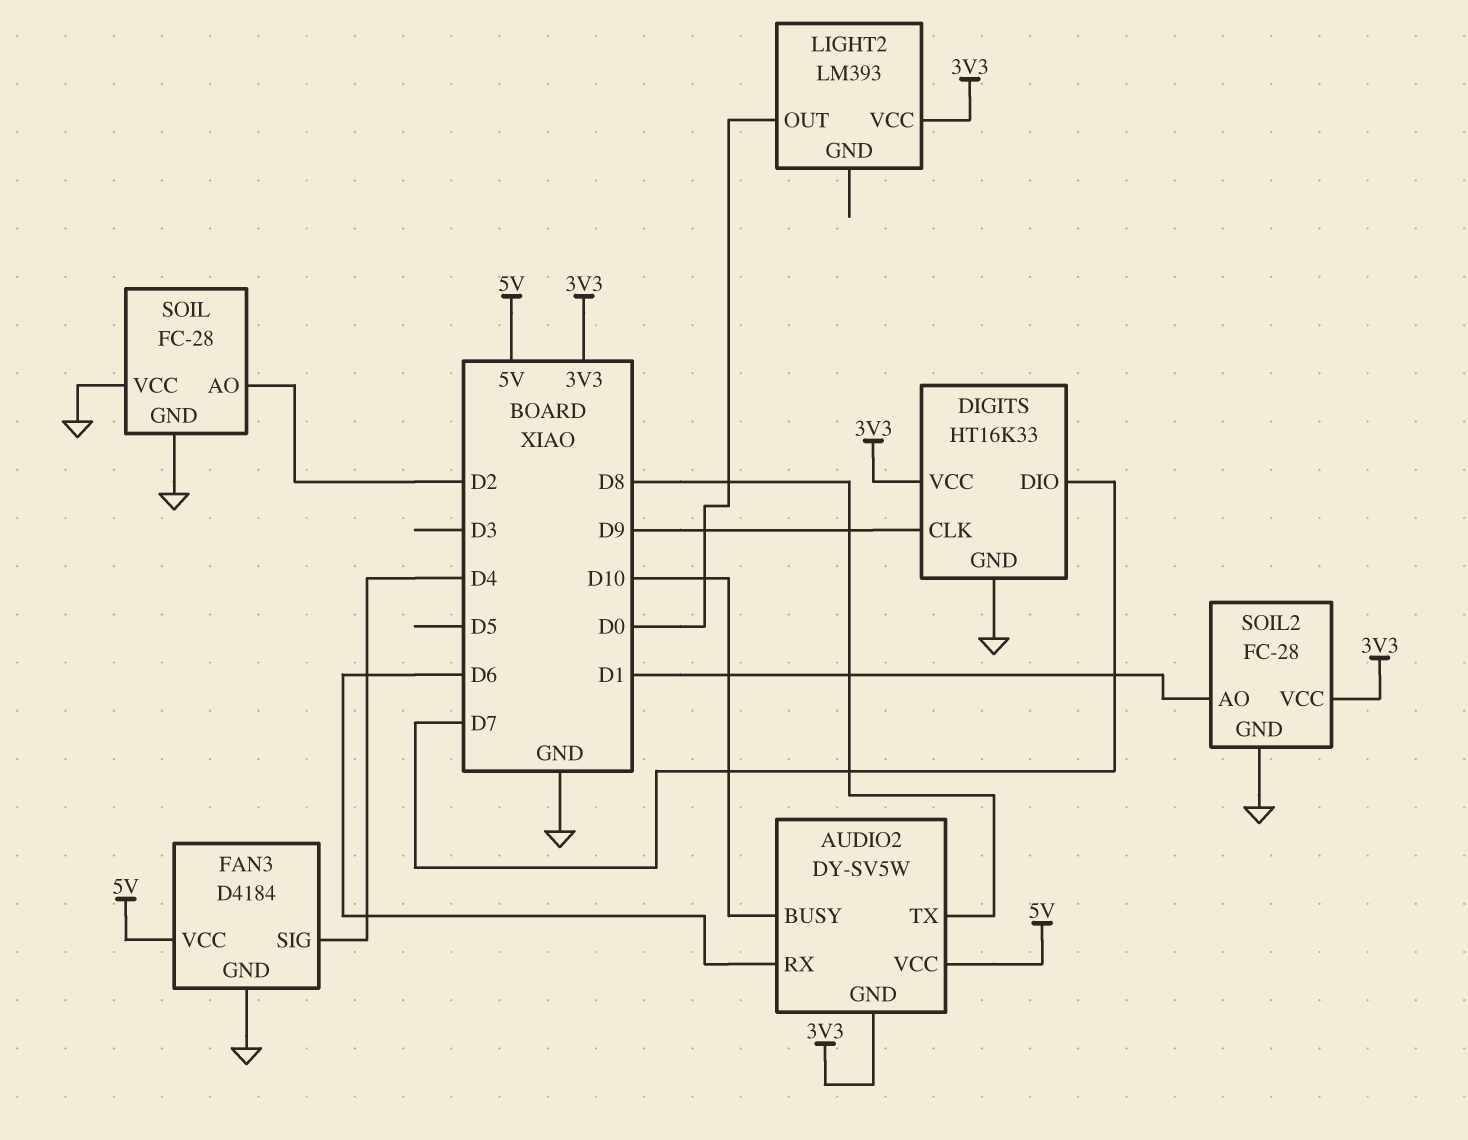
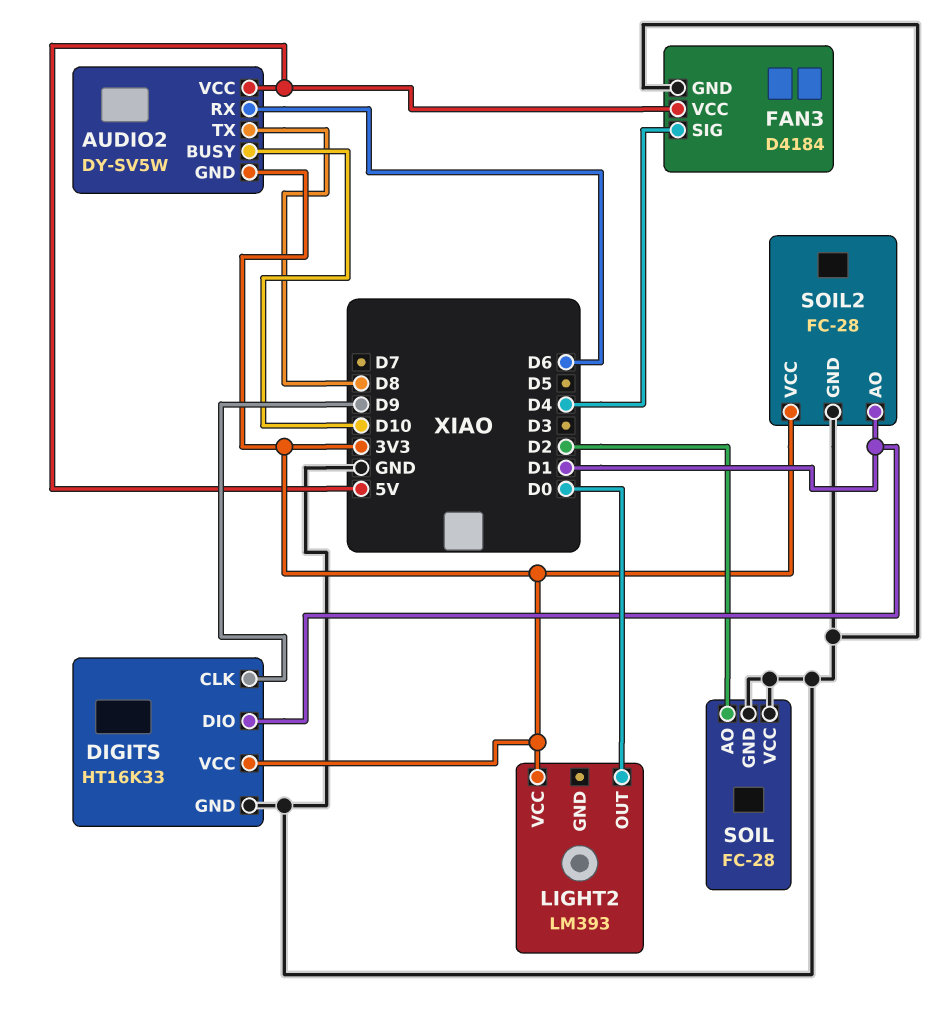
DIGITS pin DIO: D7 -> D1

